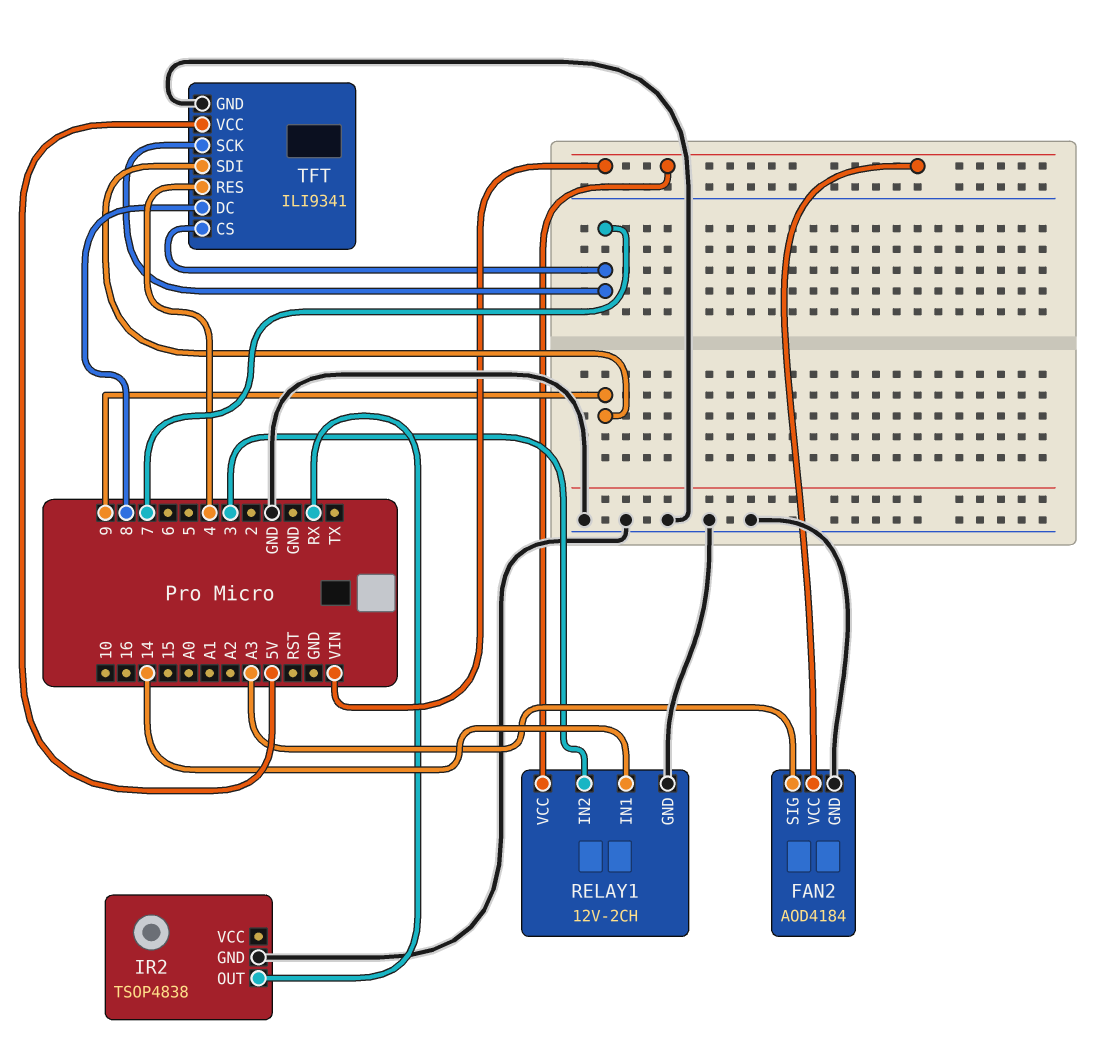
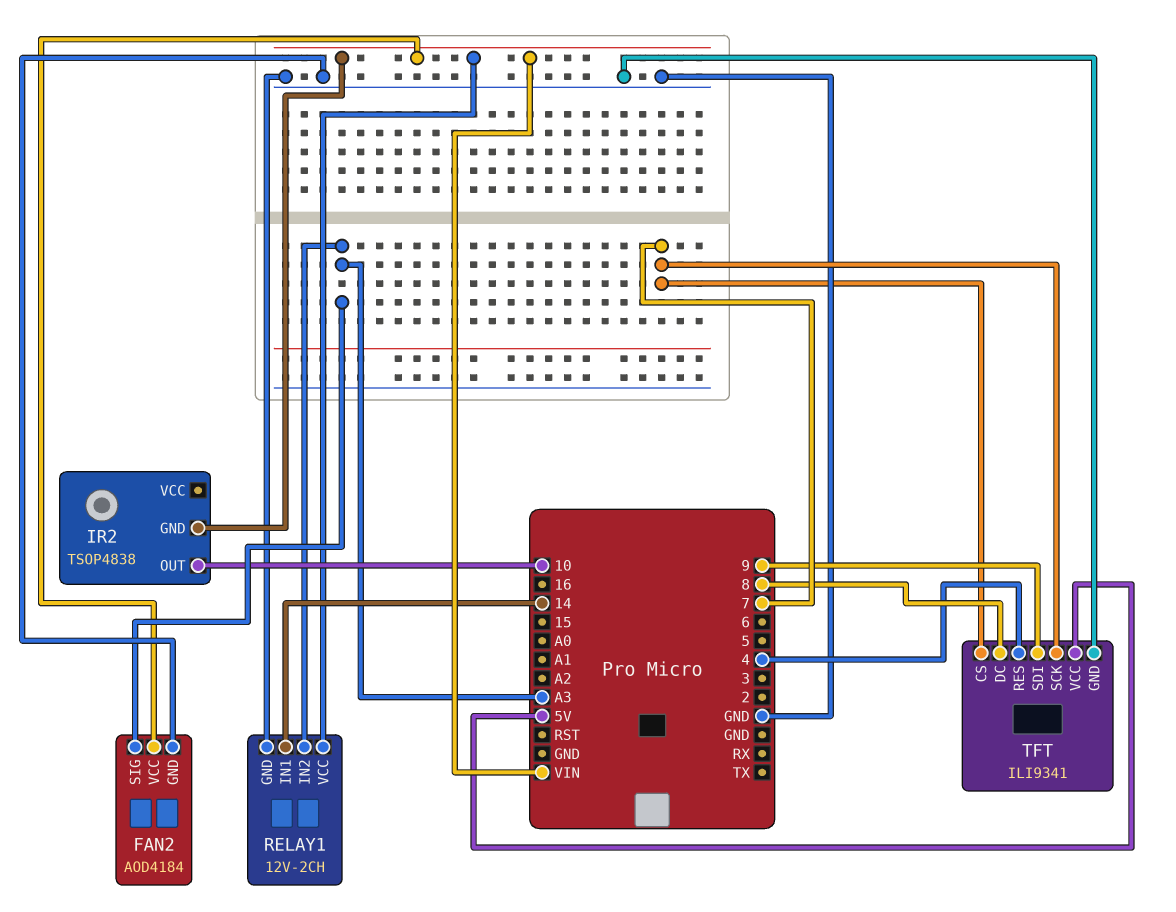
IR2 pin GND: GND -> VIN
IR2 pin OUT: RX -> 10
RELAY1 pin IN2: 3 -> A3

